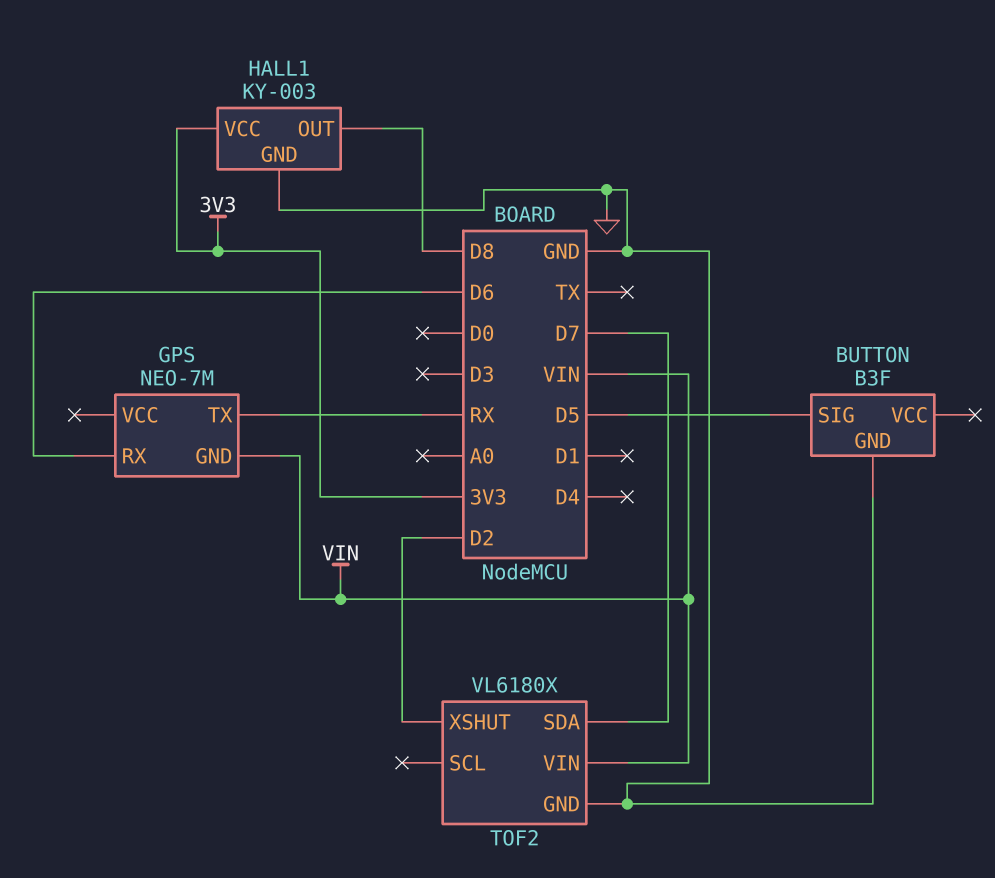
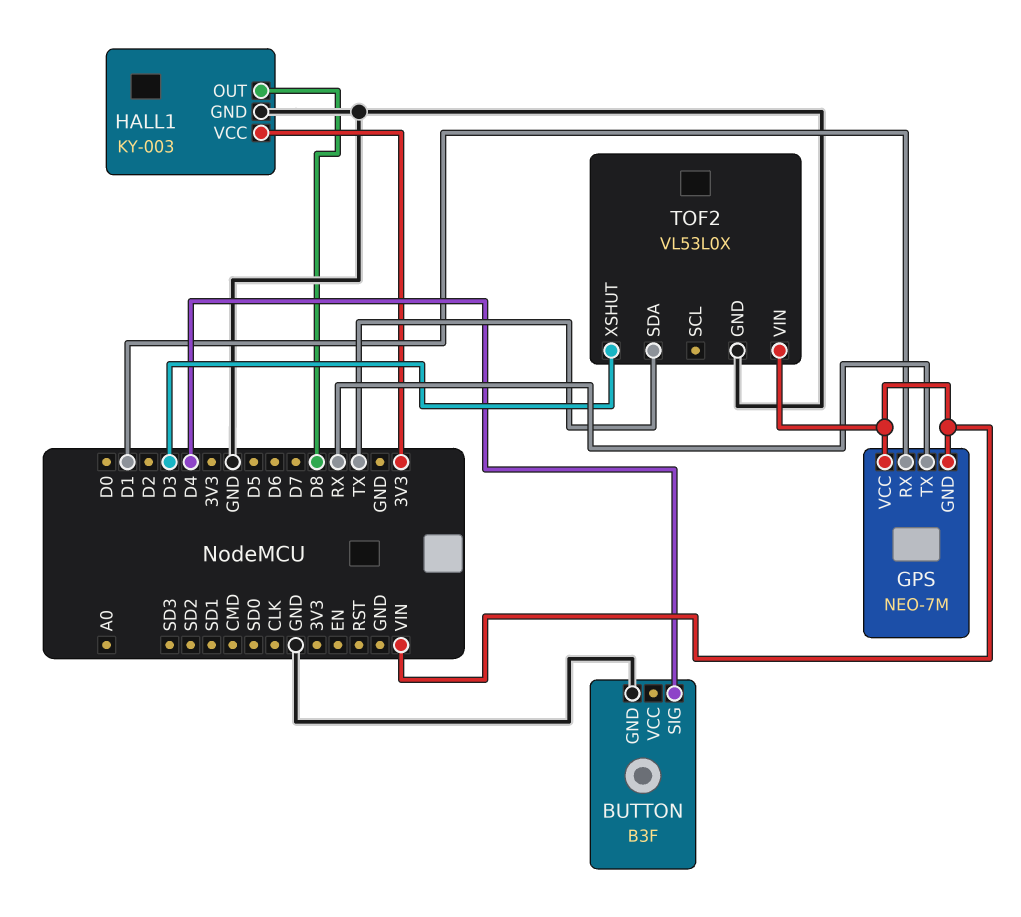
BUTTON pin SIG: D5 -> D4
GPS pin RX: D6 -> D1
GPS pin VCC: none -> VIN
TOF2: VL6180X -> VL53L0X
TOF2 pin SDA: D7 -> TX
TOF2 pin XSHUT: D2 -> D3

